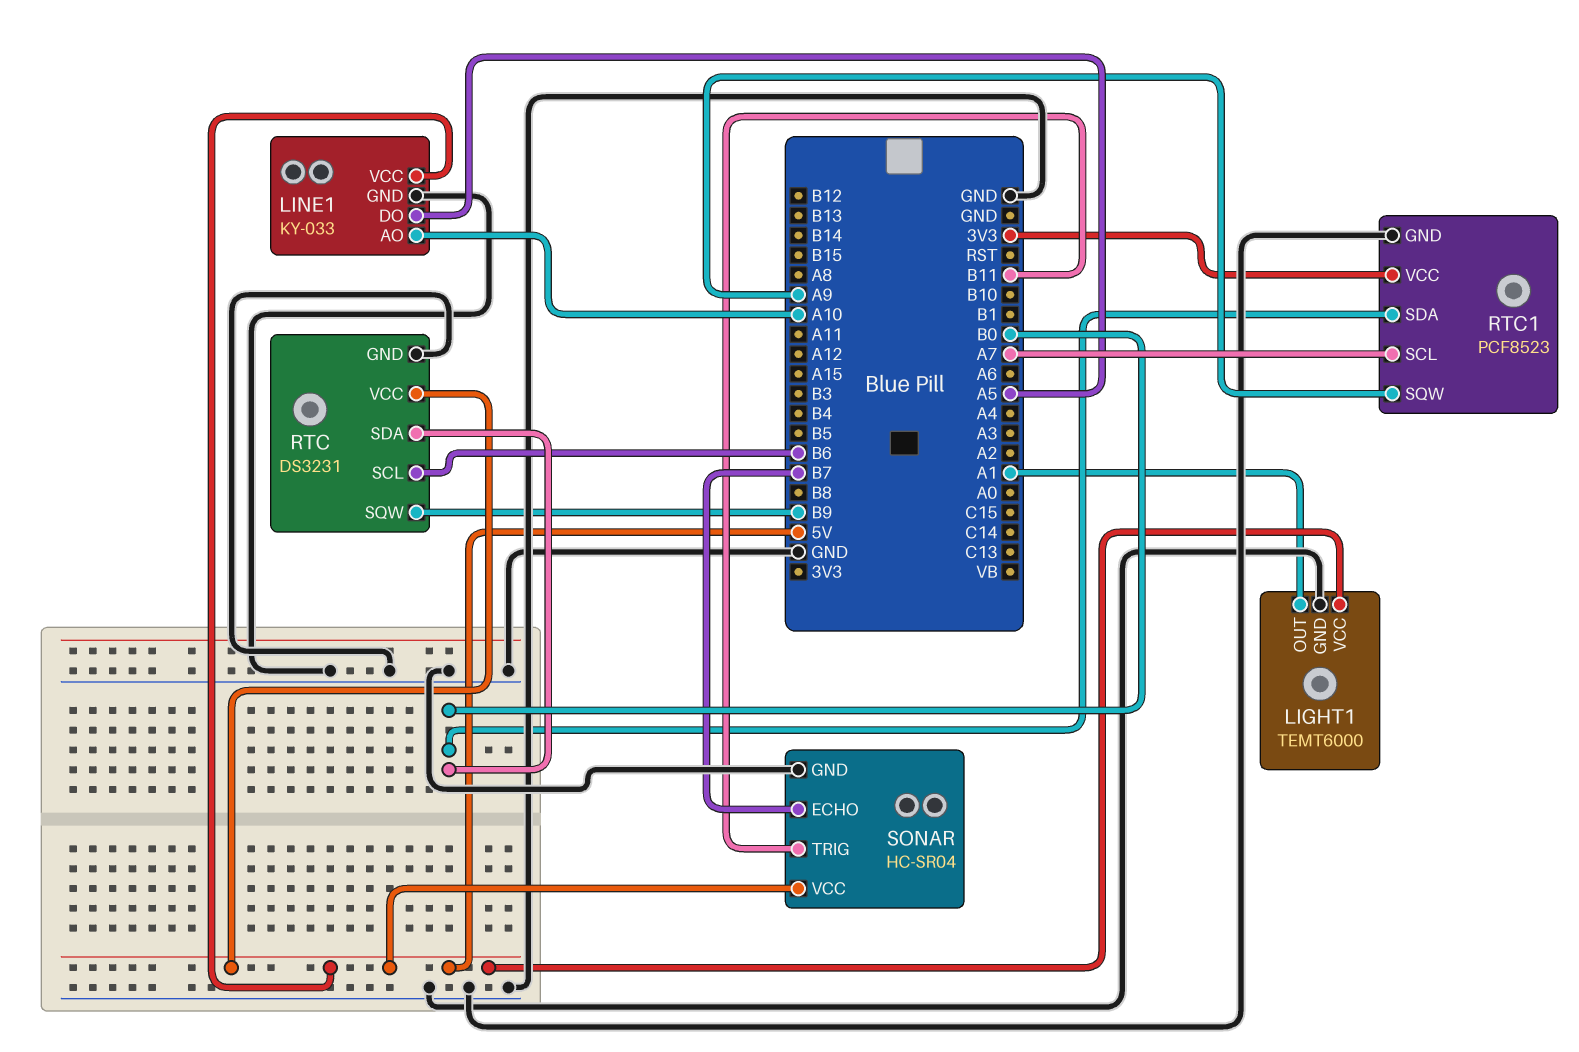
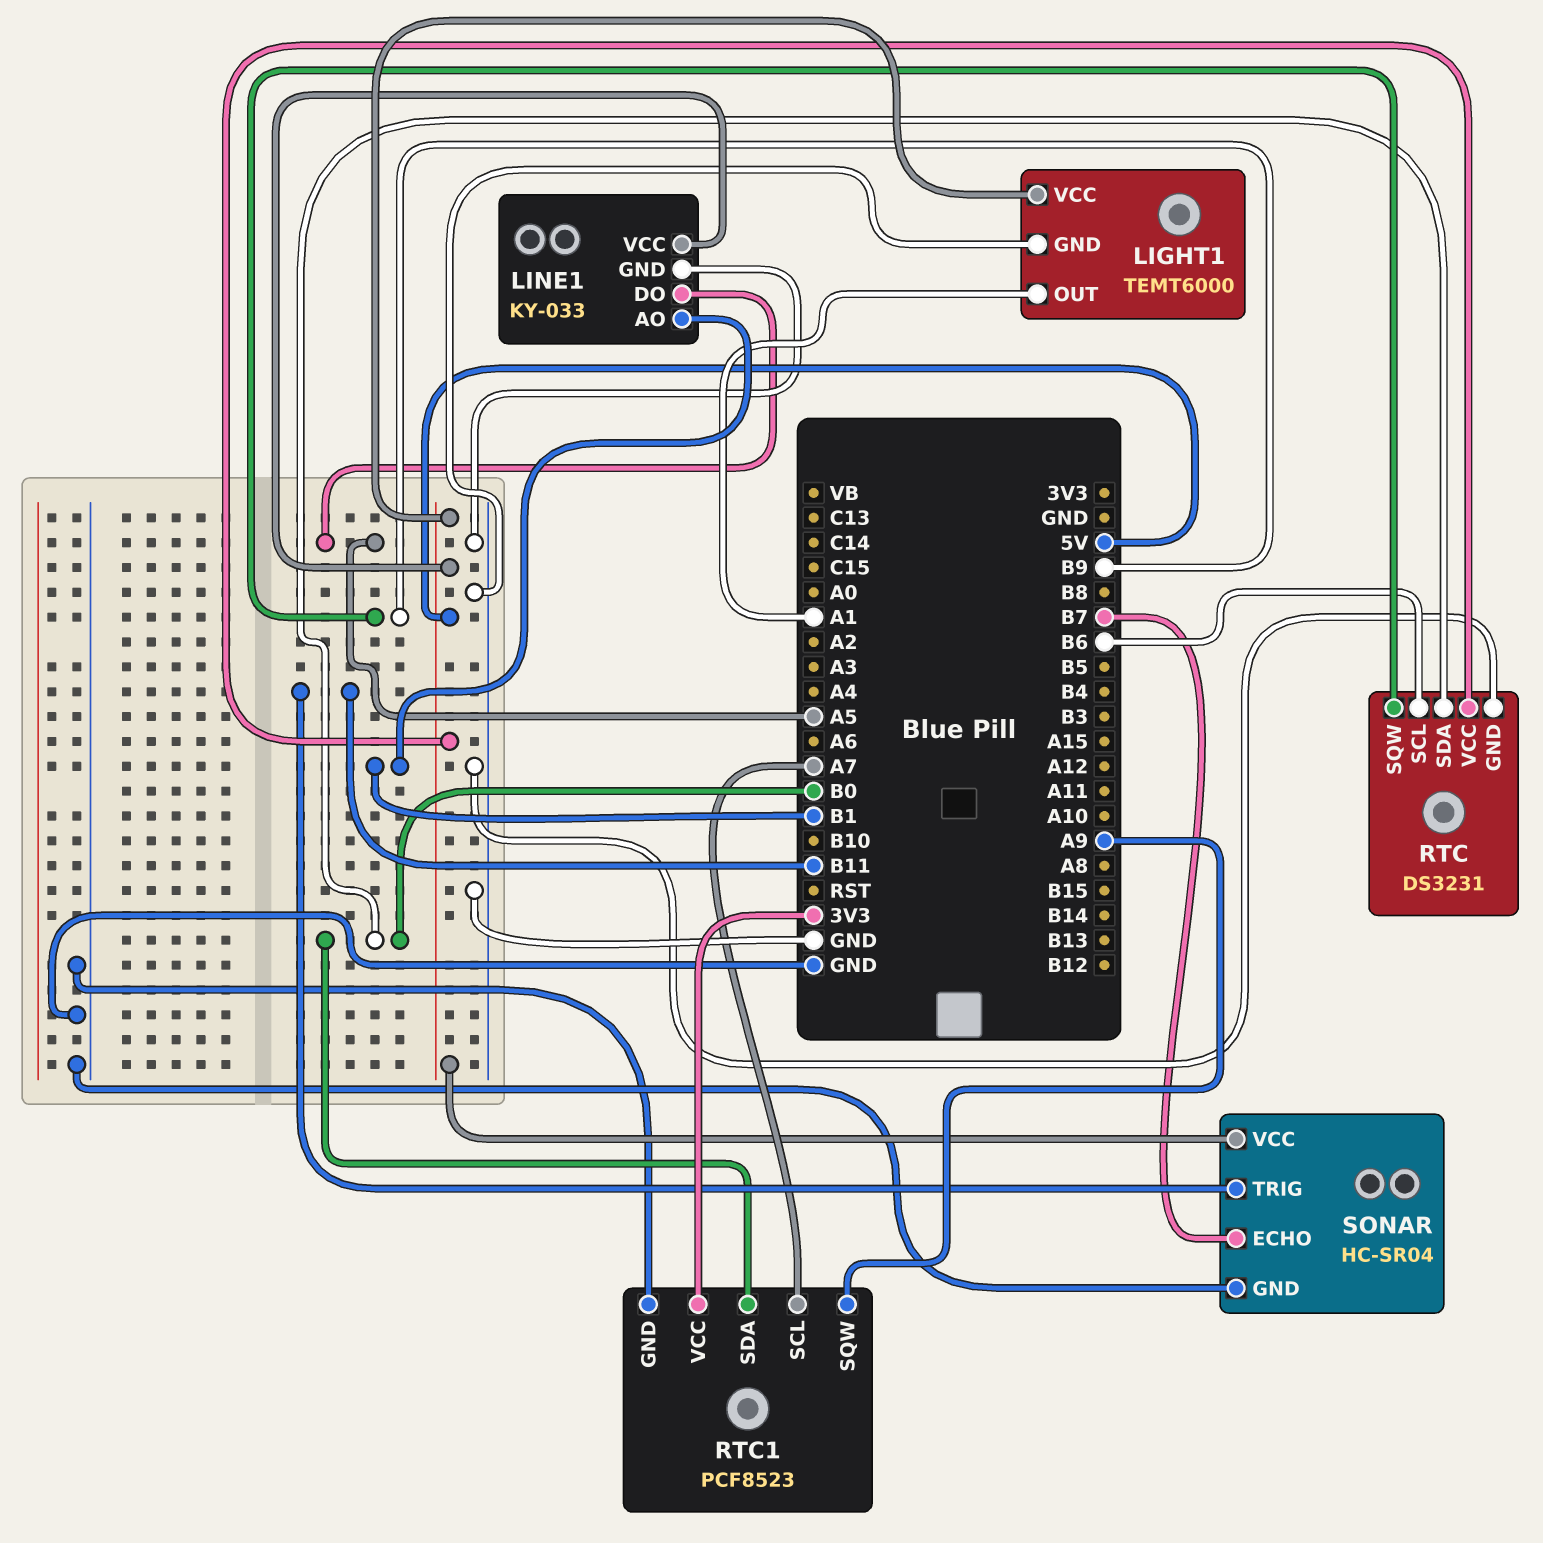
LINE1 pin AO: A10 -> B1

